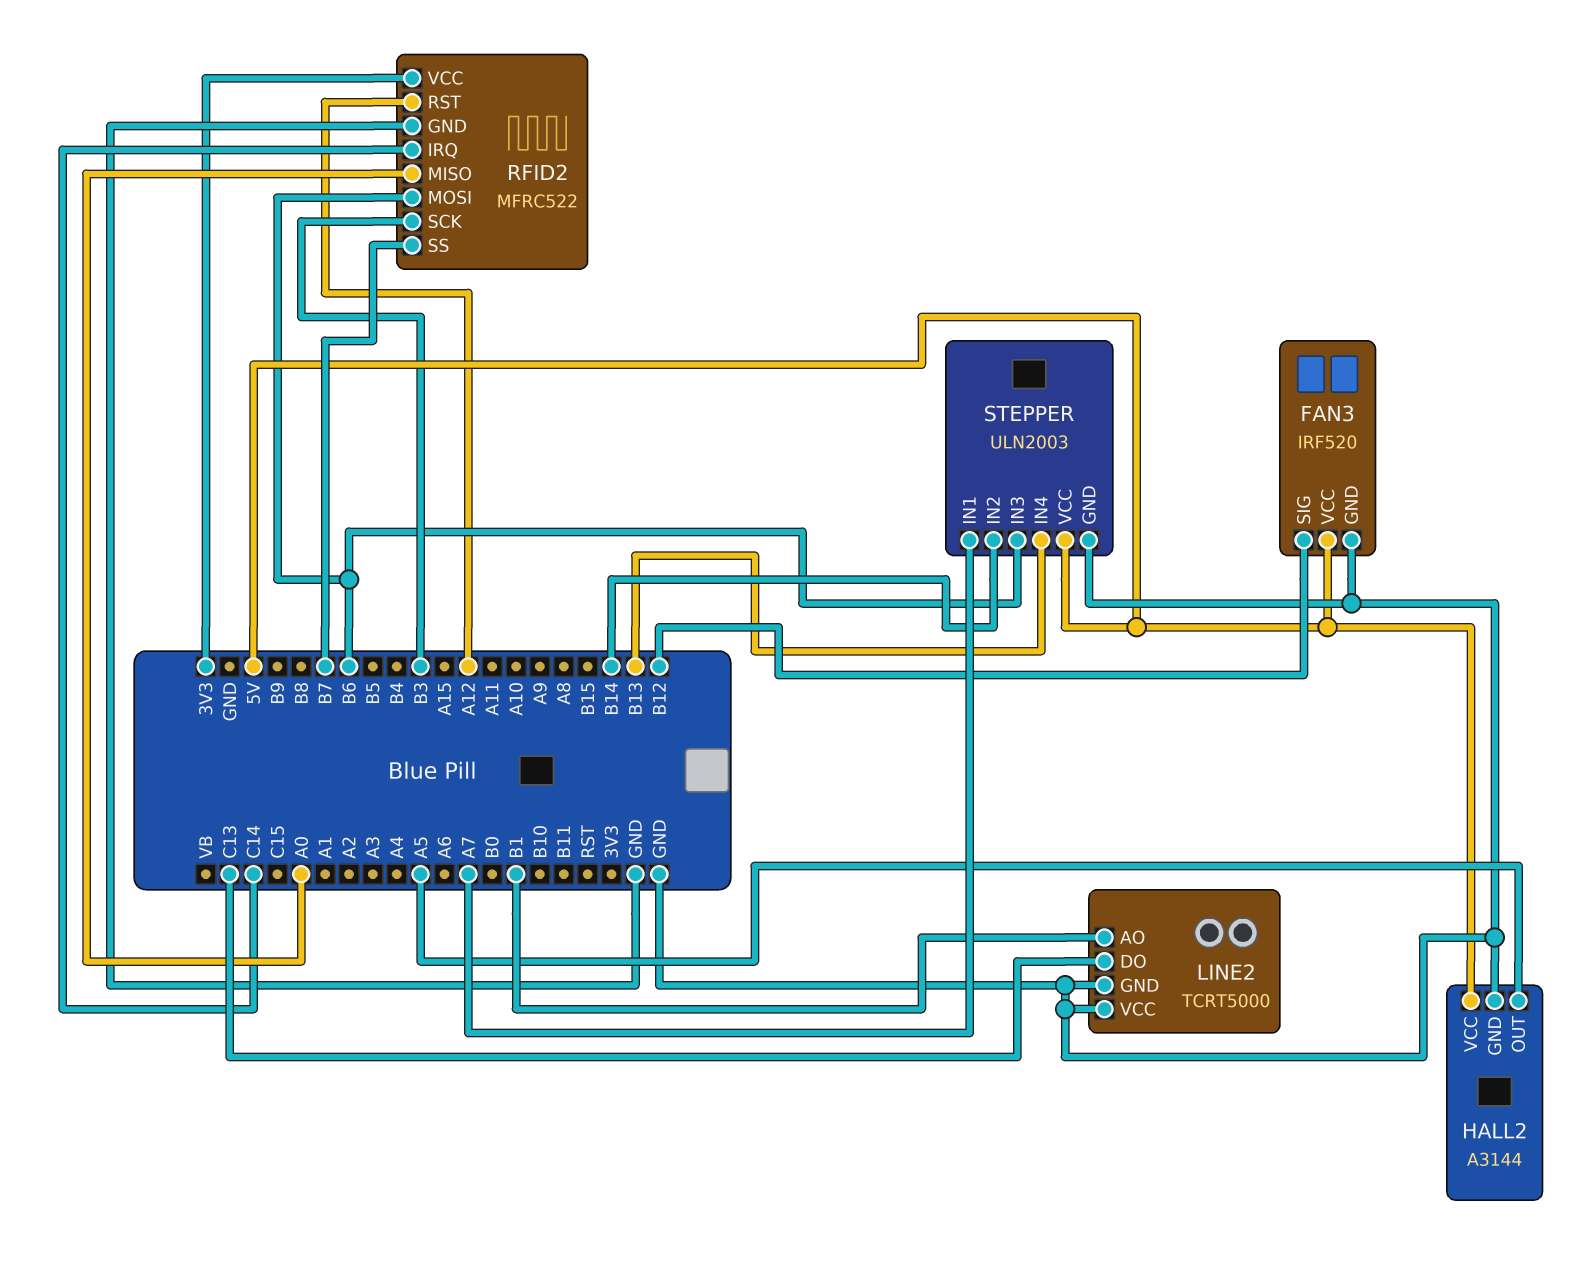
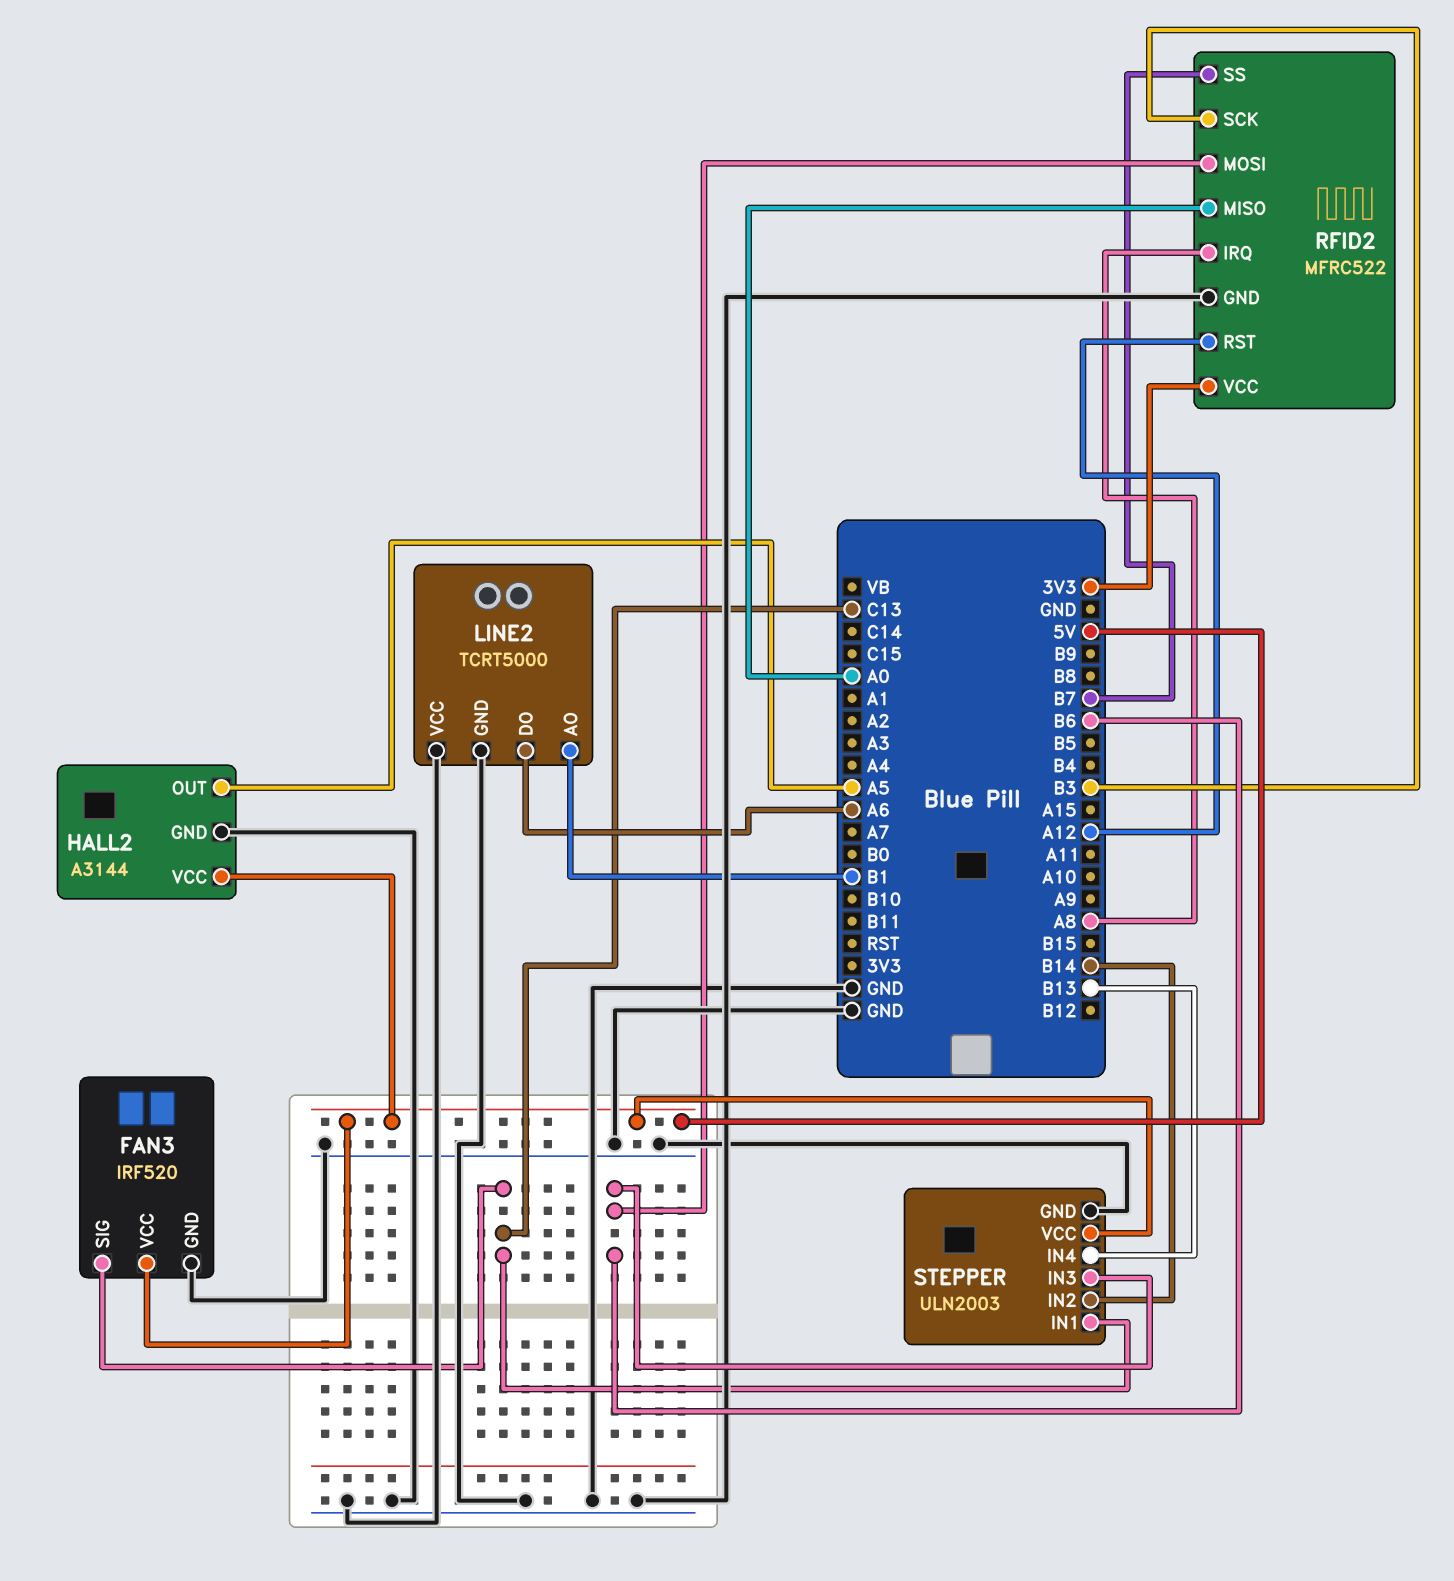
FAN3 pin SIG: B12 -> C13
LINE2 pin DO: C13 -> A6
RFID2 pin IRQ: C14 -> A8
STEPPER pin IN1: A7 -> C13

